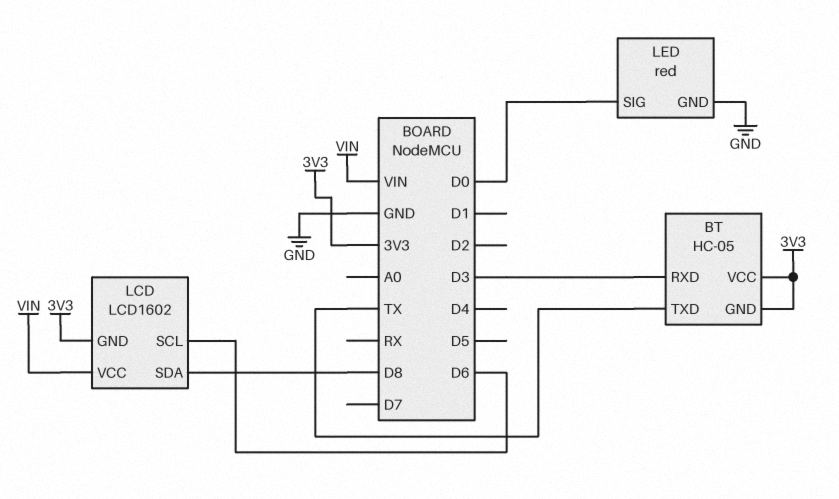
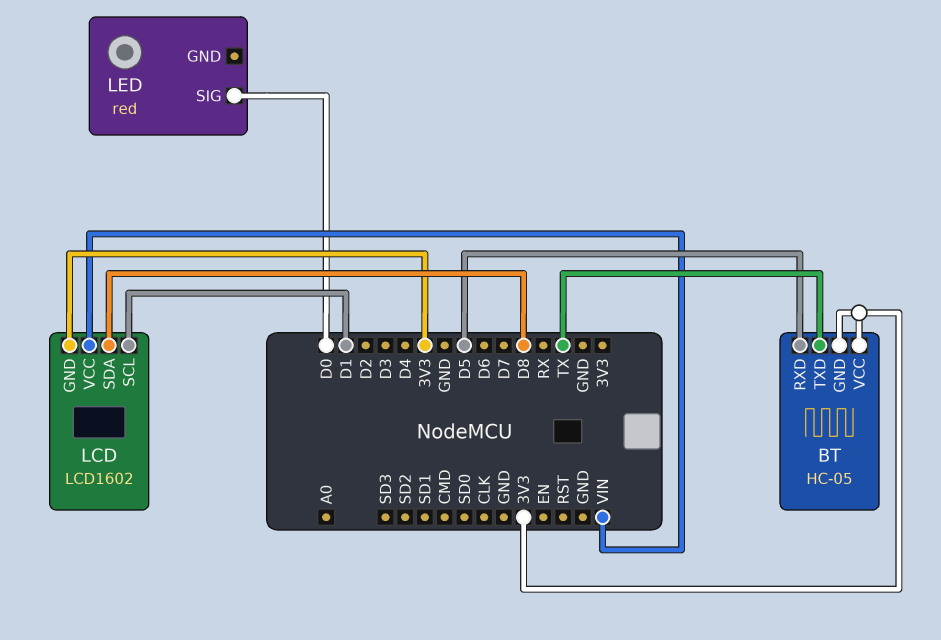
BT pin RXD: D3 -> D5
LCD pin SCL: D6 -> D1
LED pin GND: GND -> none

